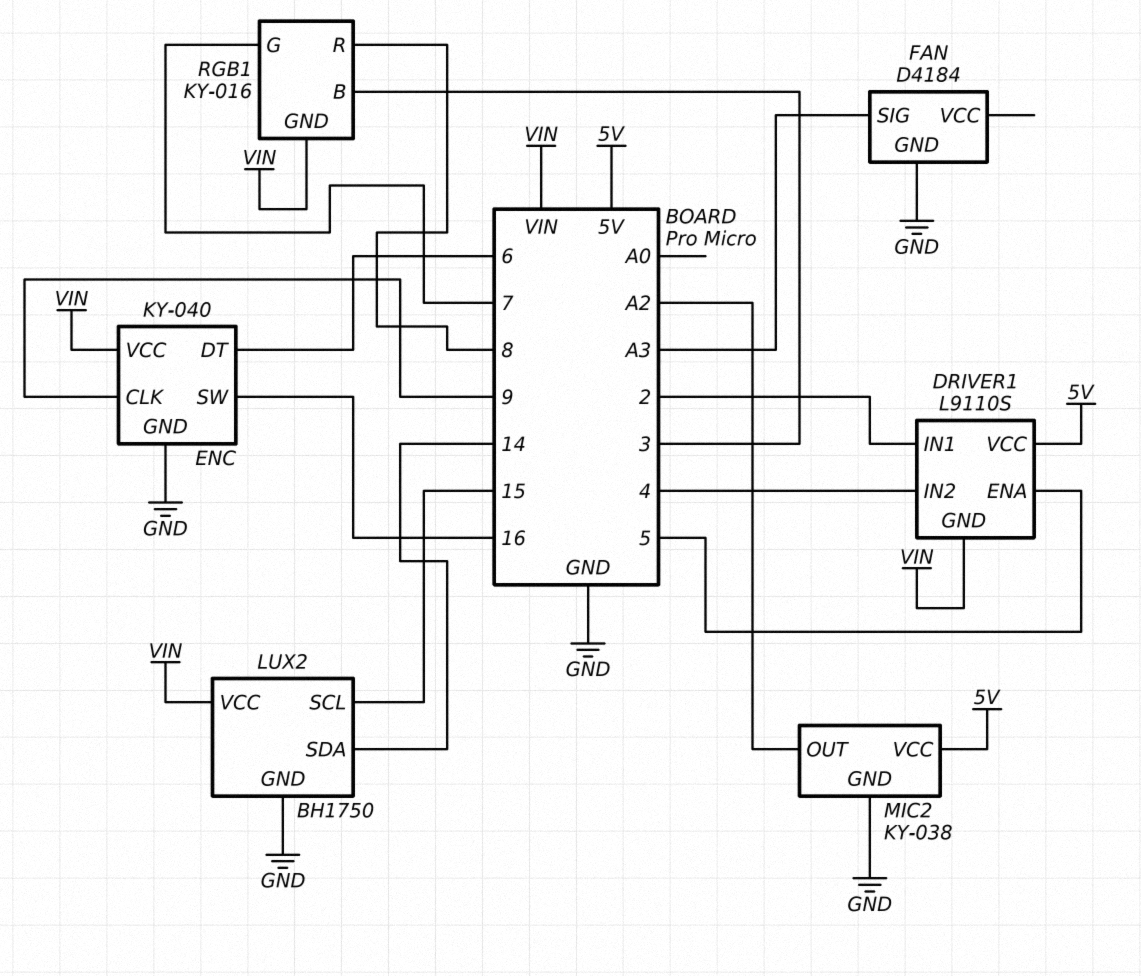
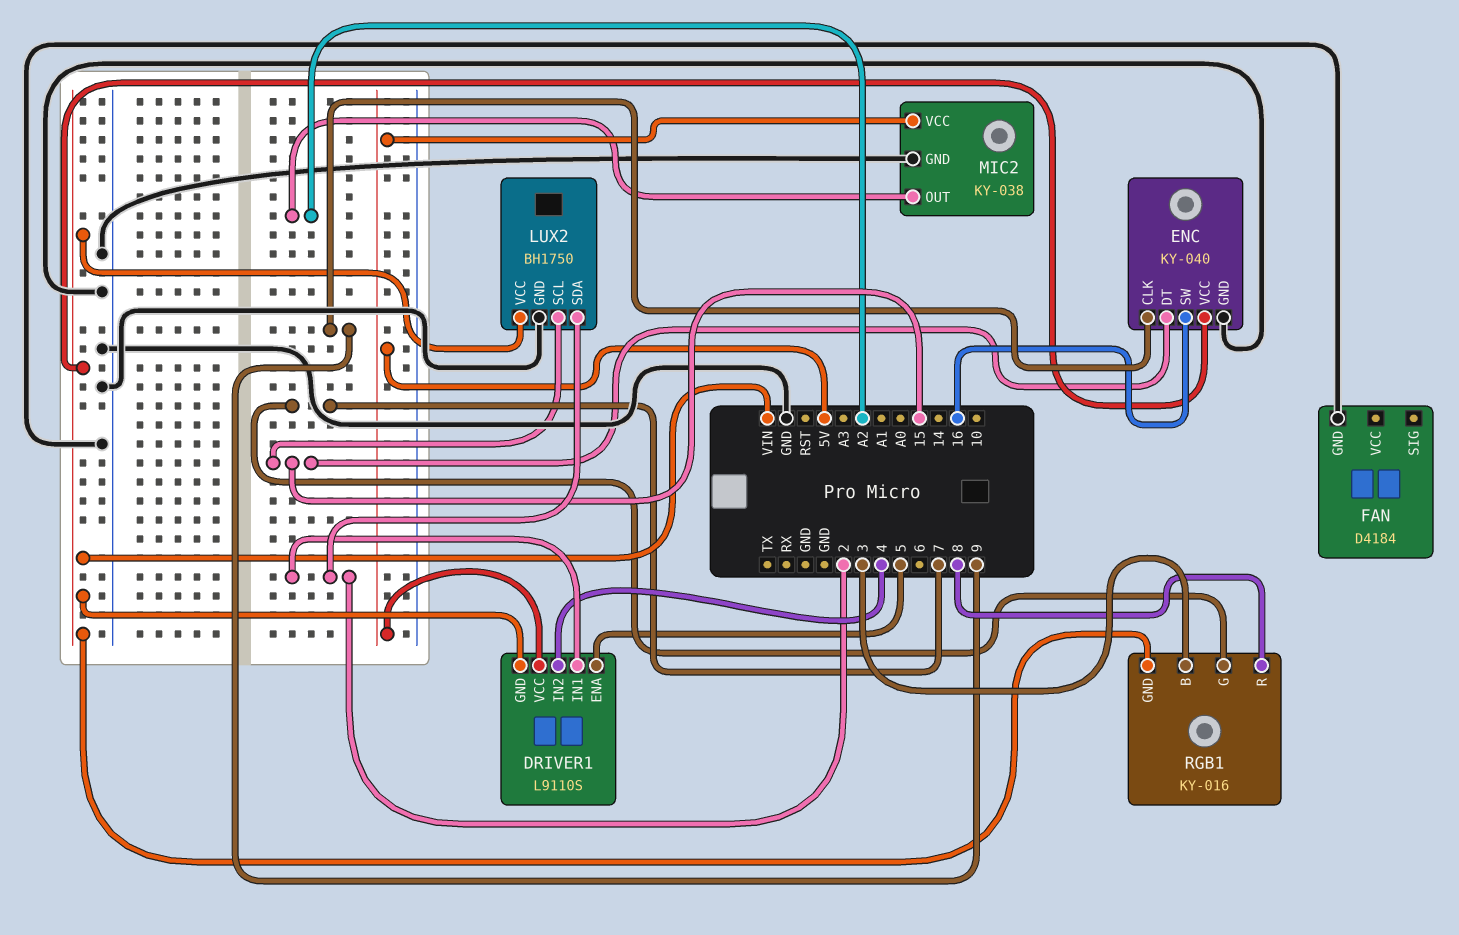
ENC pin DT: 6 -> 15
FAN pin SIG: A3 -> none
LUX2 pin SDA: 14 -> 2

